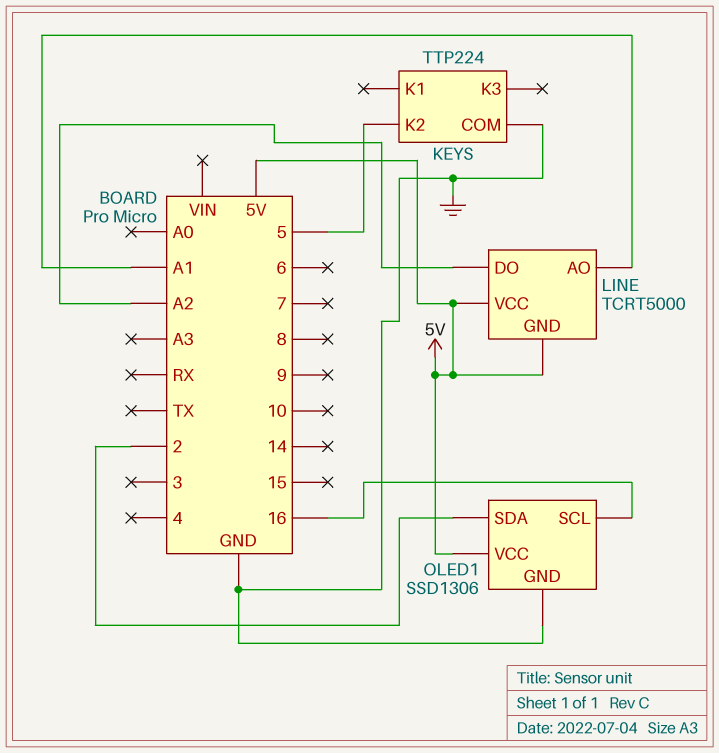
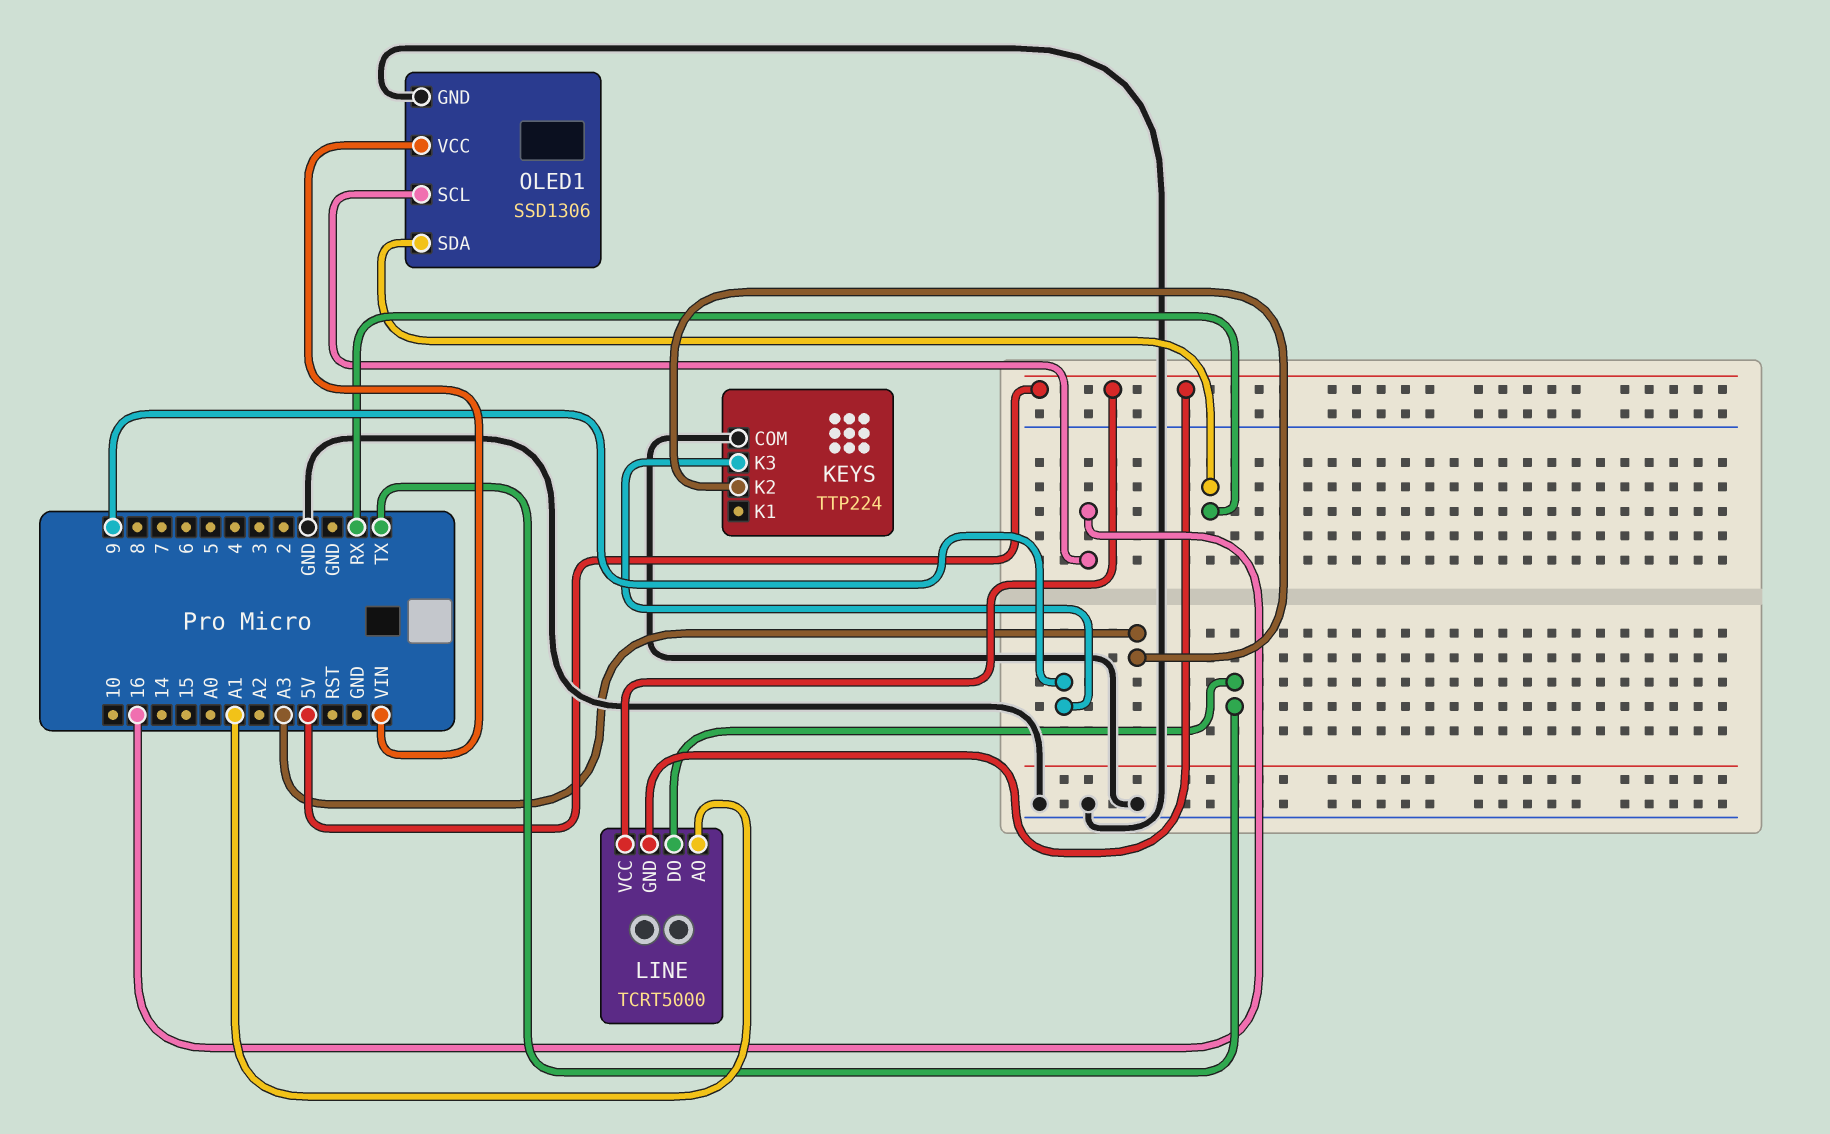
KEYS pin K2: 5 -> A3
KEYS pin K3: none -> 9
LINE pin DO: A2 -> TX
OLED1 pin SDA: 2 -> RX
OLED1 pin VCC: 5V -> VIN

